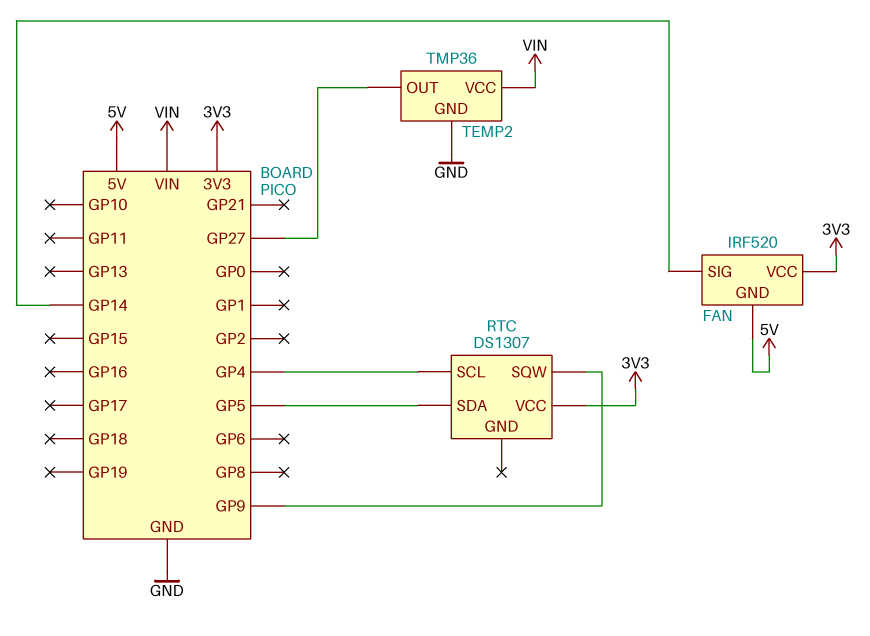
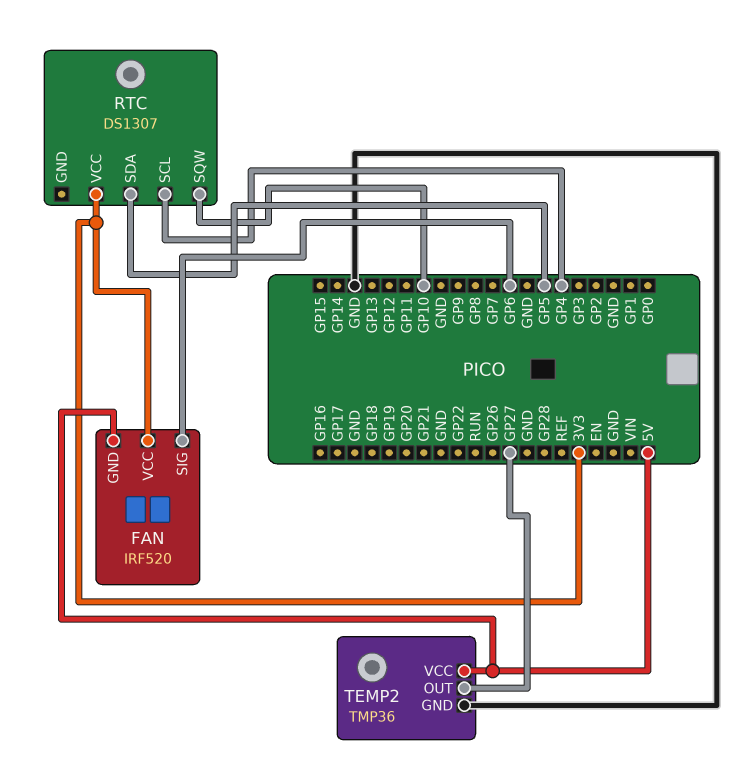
FAN pin SIG: GP14 -> GP6
RTC pin SQW: GP9 -> GP10
TEMP2 pin VCC: VIN -> 5V

